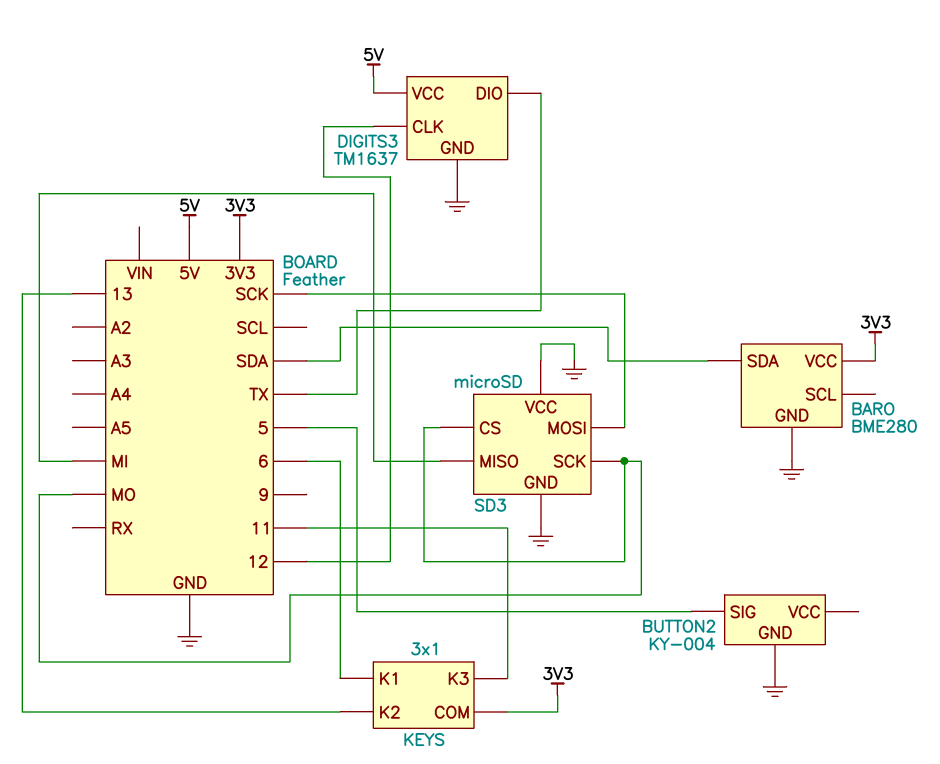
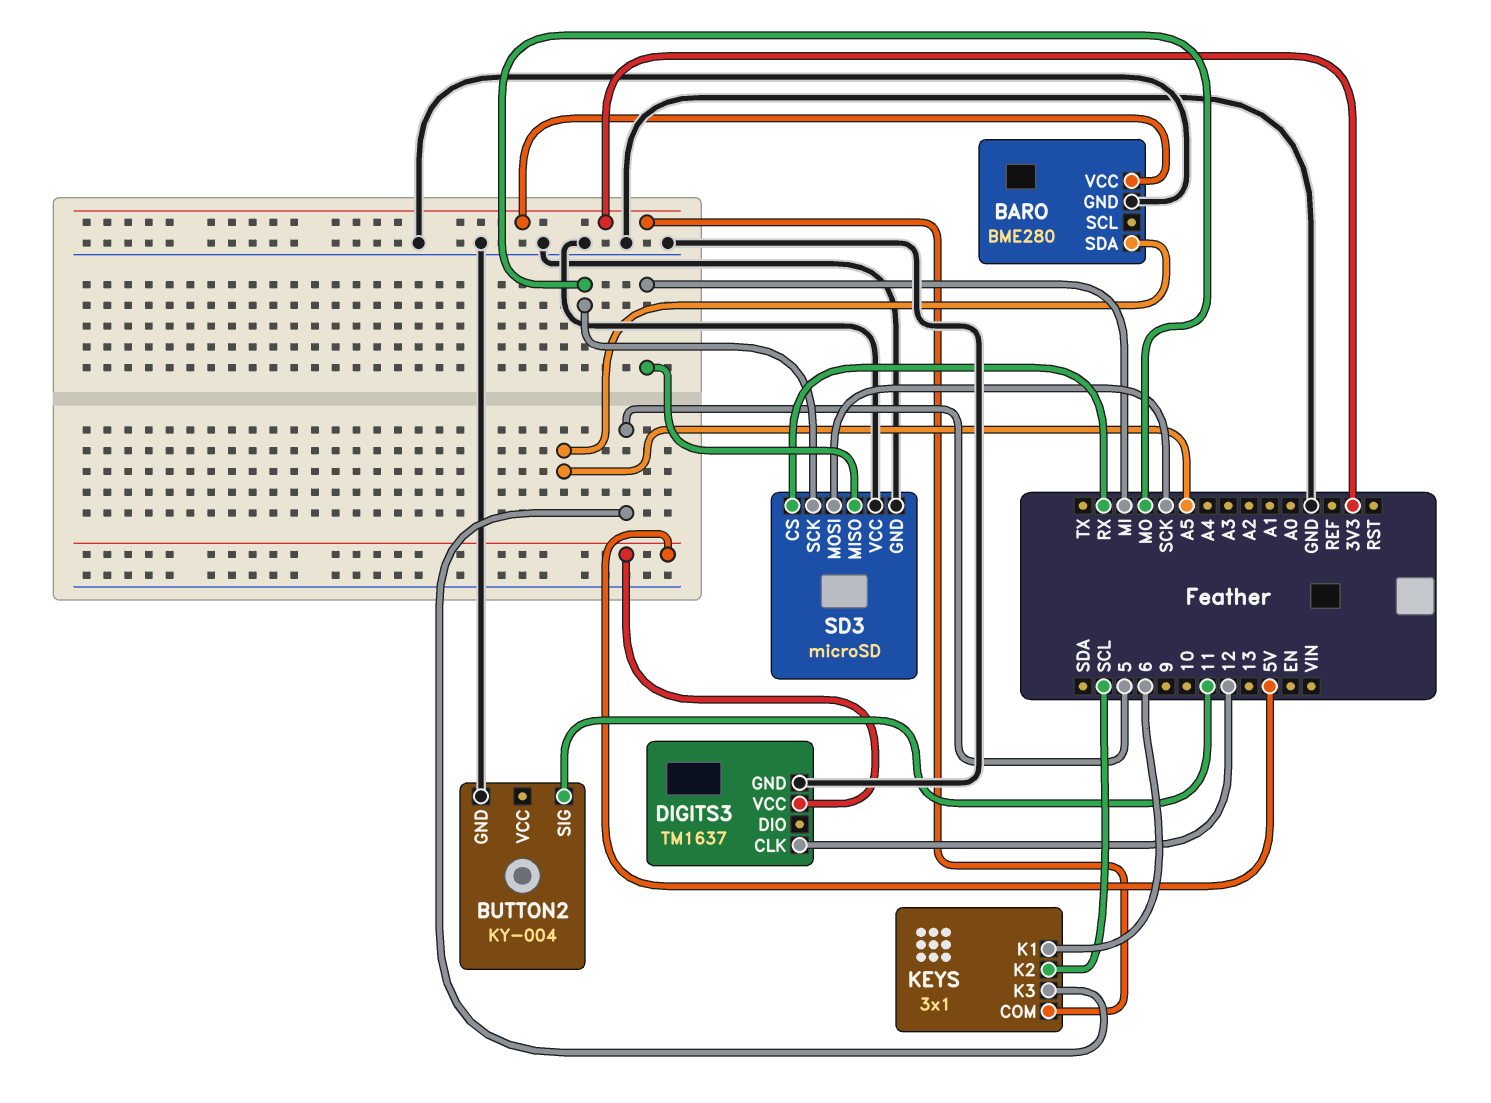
BARO pin SDA: SDA -> A5
BUTTON2 pin SIG: 5 -> 11
DIGITS3 pin DIO: TX -> none
KEYS pin K2: 13 -> SCL
KEYS pin K3: 11 -> 5
SD3 pin CS: MO -> RX

